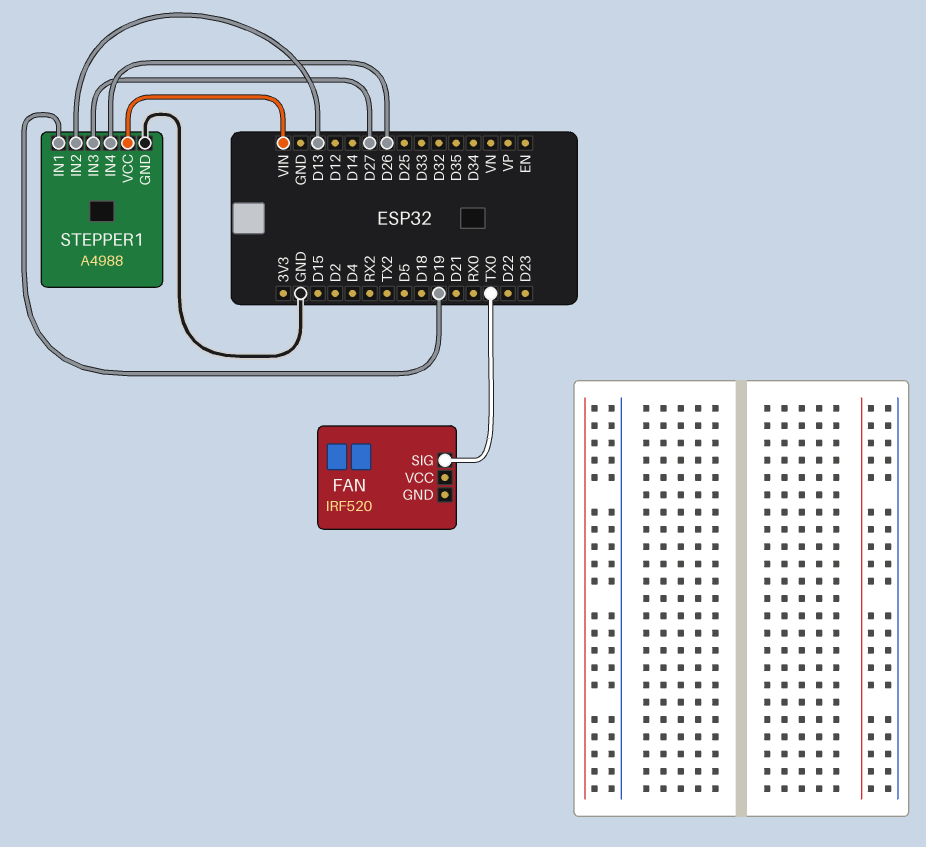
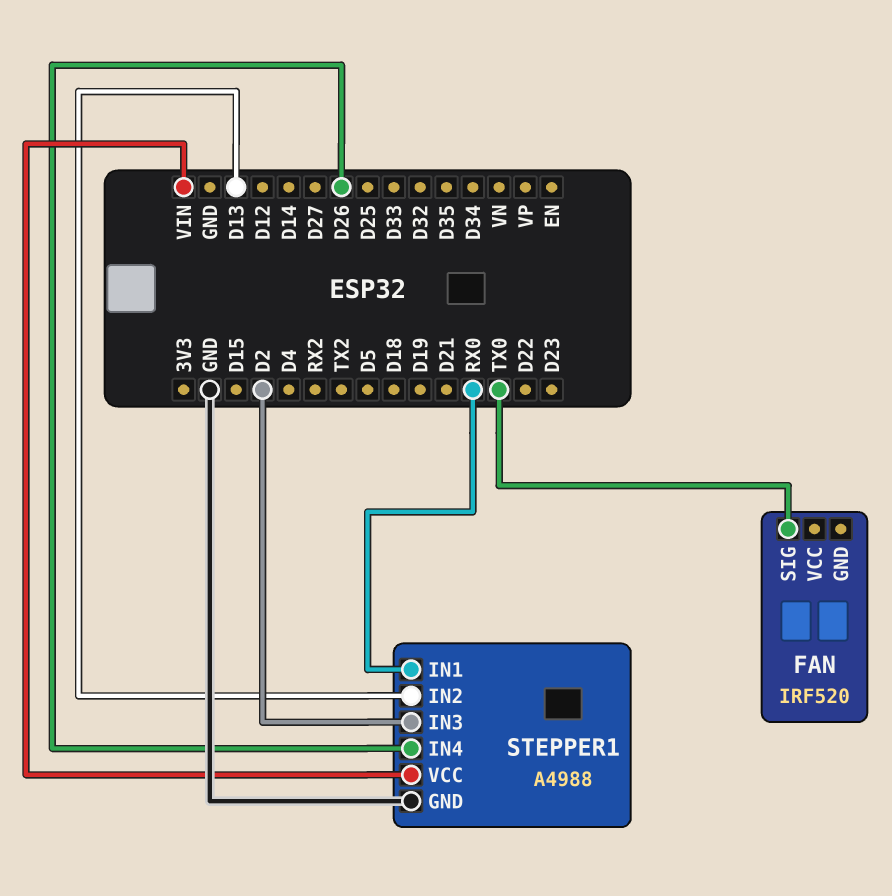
STEPPER1 pin IN1: D19 -> RX0
STEPPER1 pin IN3: D27 -> D2

